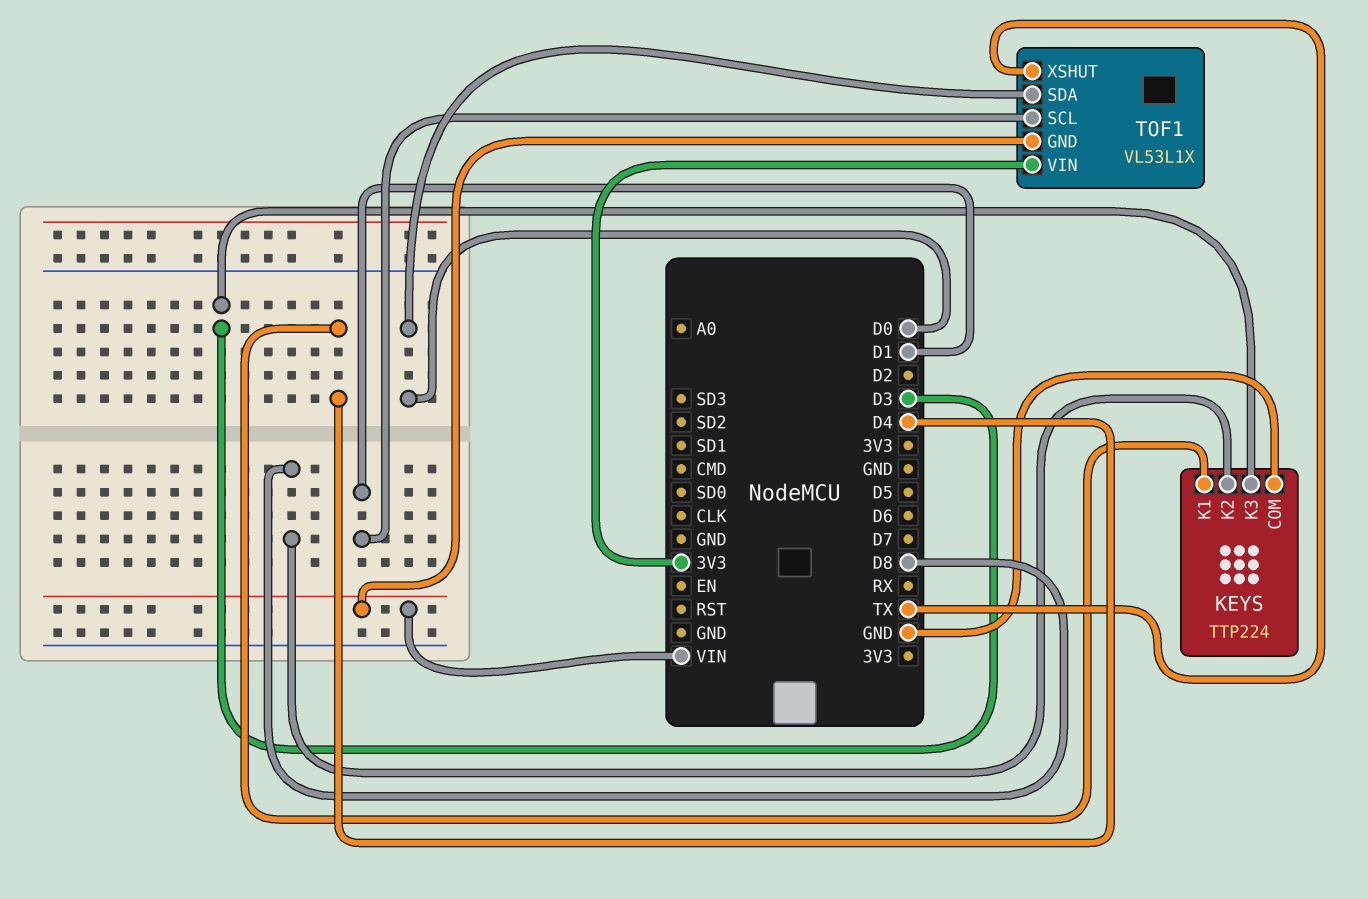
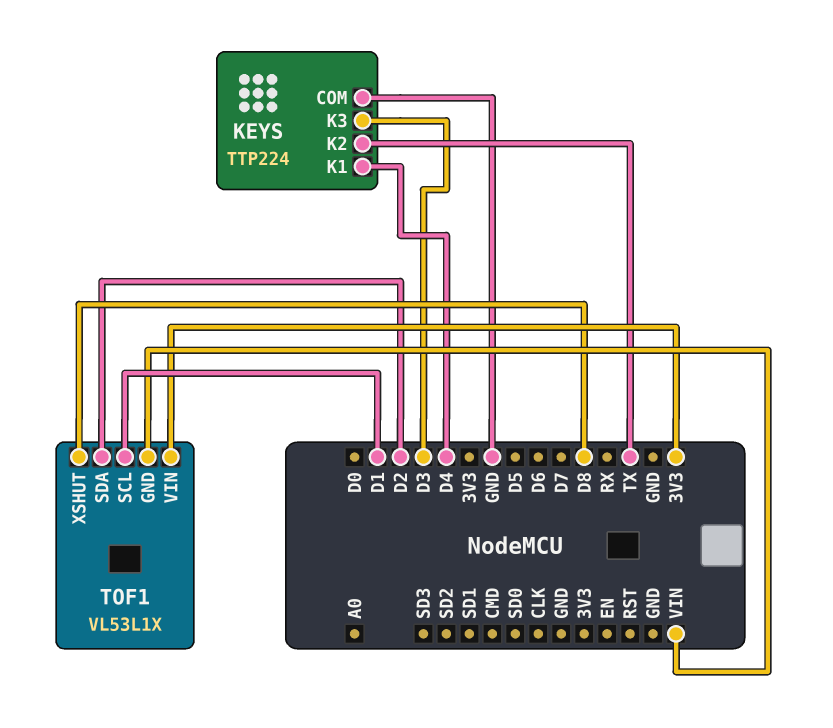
KEYS pin K2: D8 -> TX
TOF1 pin SDA: D0 -> D2
TOF1 pin XSHUT: TX -> D8

